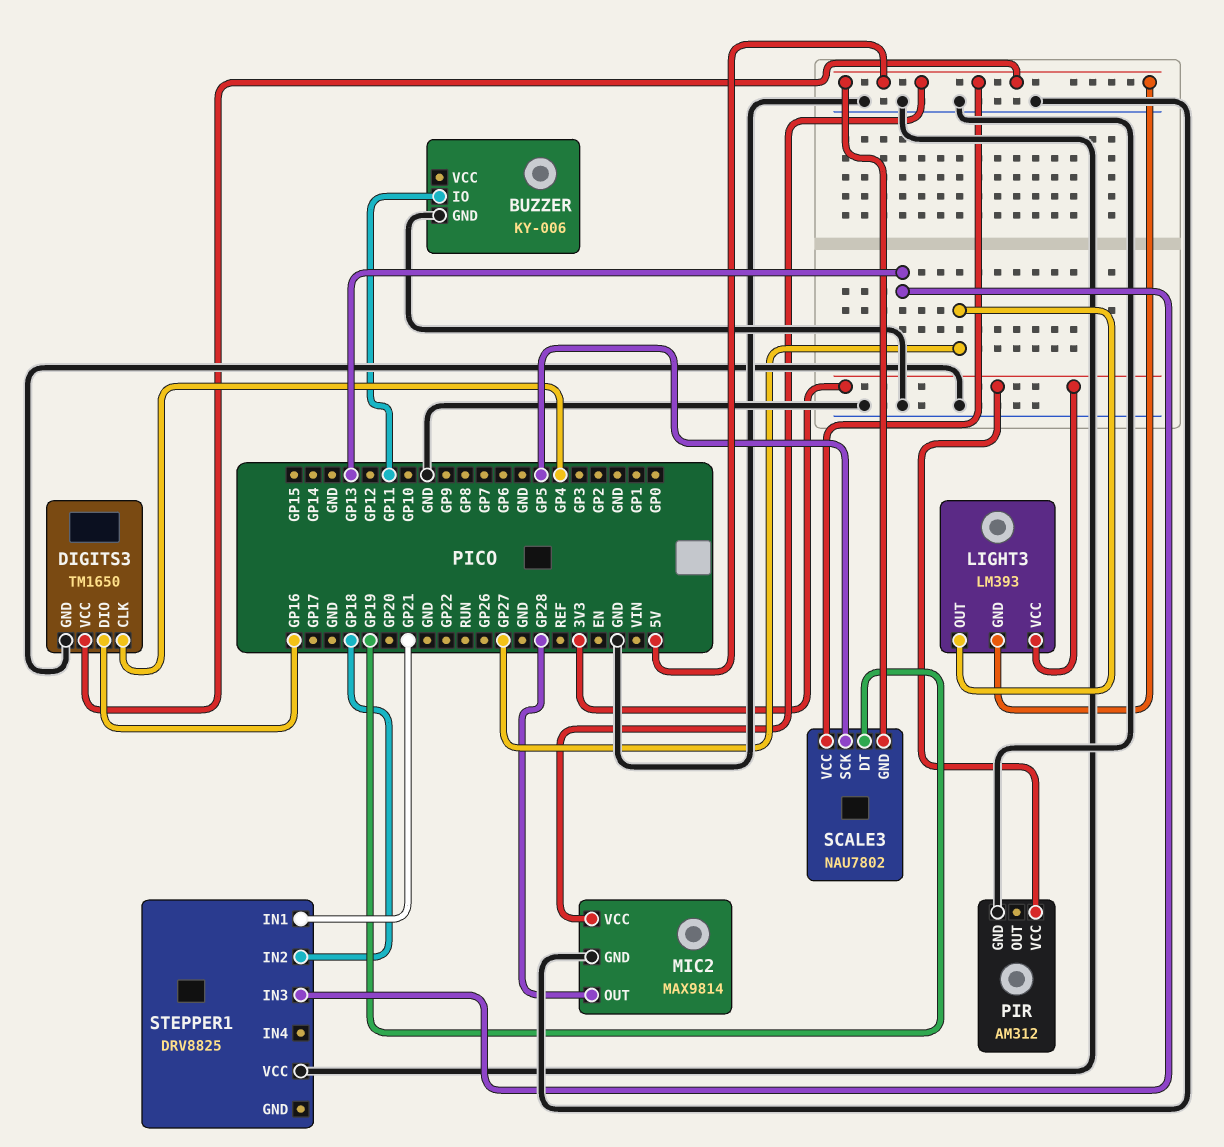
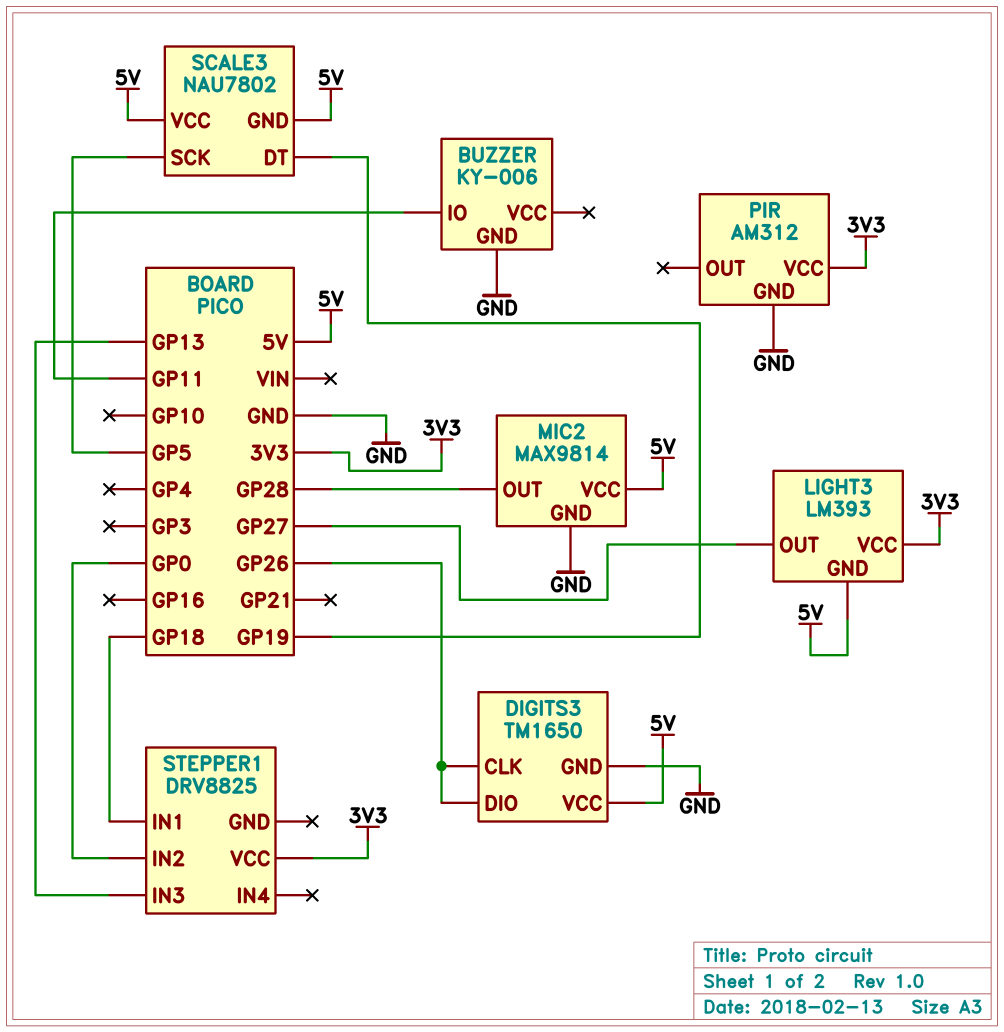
DIGITS3 pin CLK: GP4 -> GP26
DIGITS3 pin DIO: GP16 -> GP26
STEPPER1 pin IN1: GP21 -> GP18
STEPPER1 pin IN2: GP18 -> GP0
STEPPER1 pin VCC: GND -> 3V3

